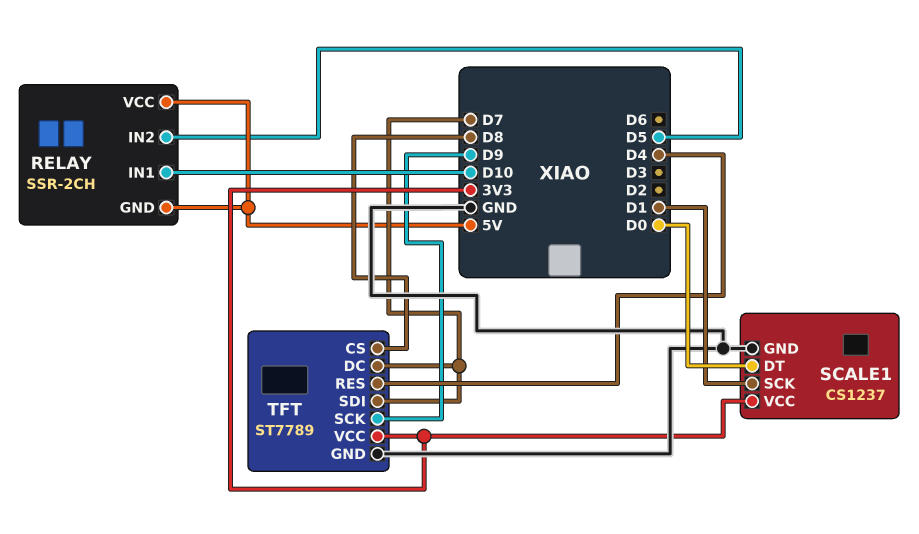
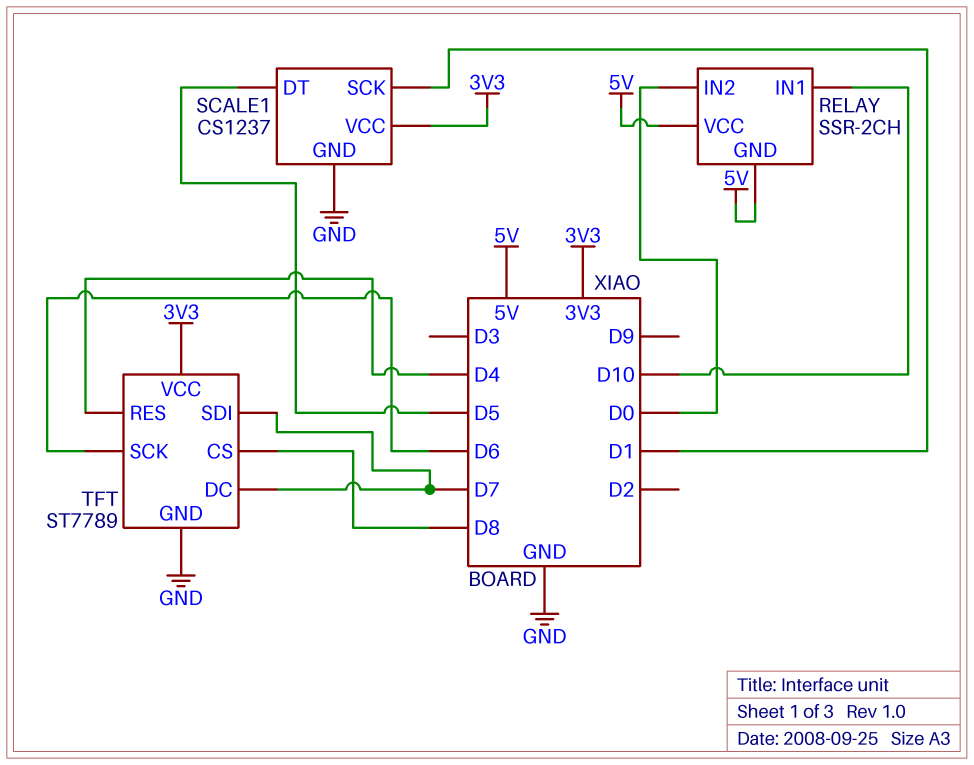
RELAY pin IN2: D5 -> D0
SCALE1 pin DT: D0 -> D5
TFT pin SCK: D9 -> D6

